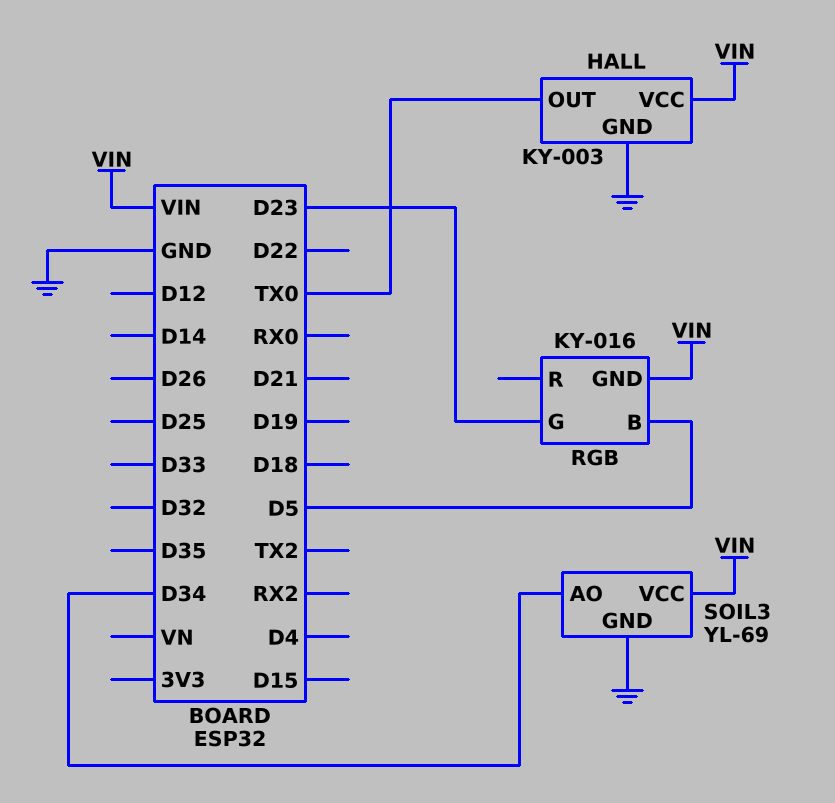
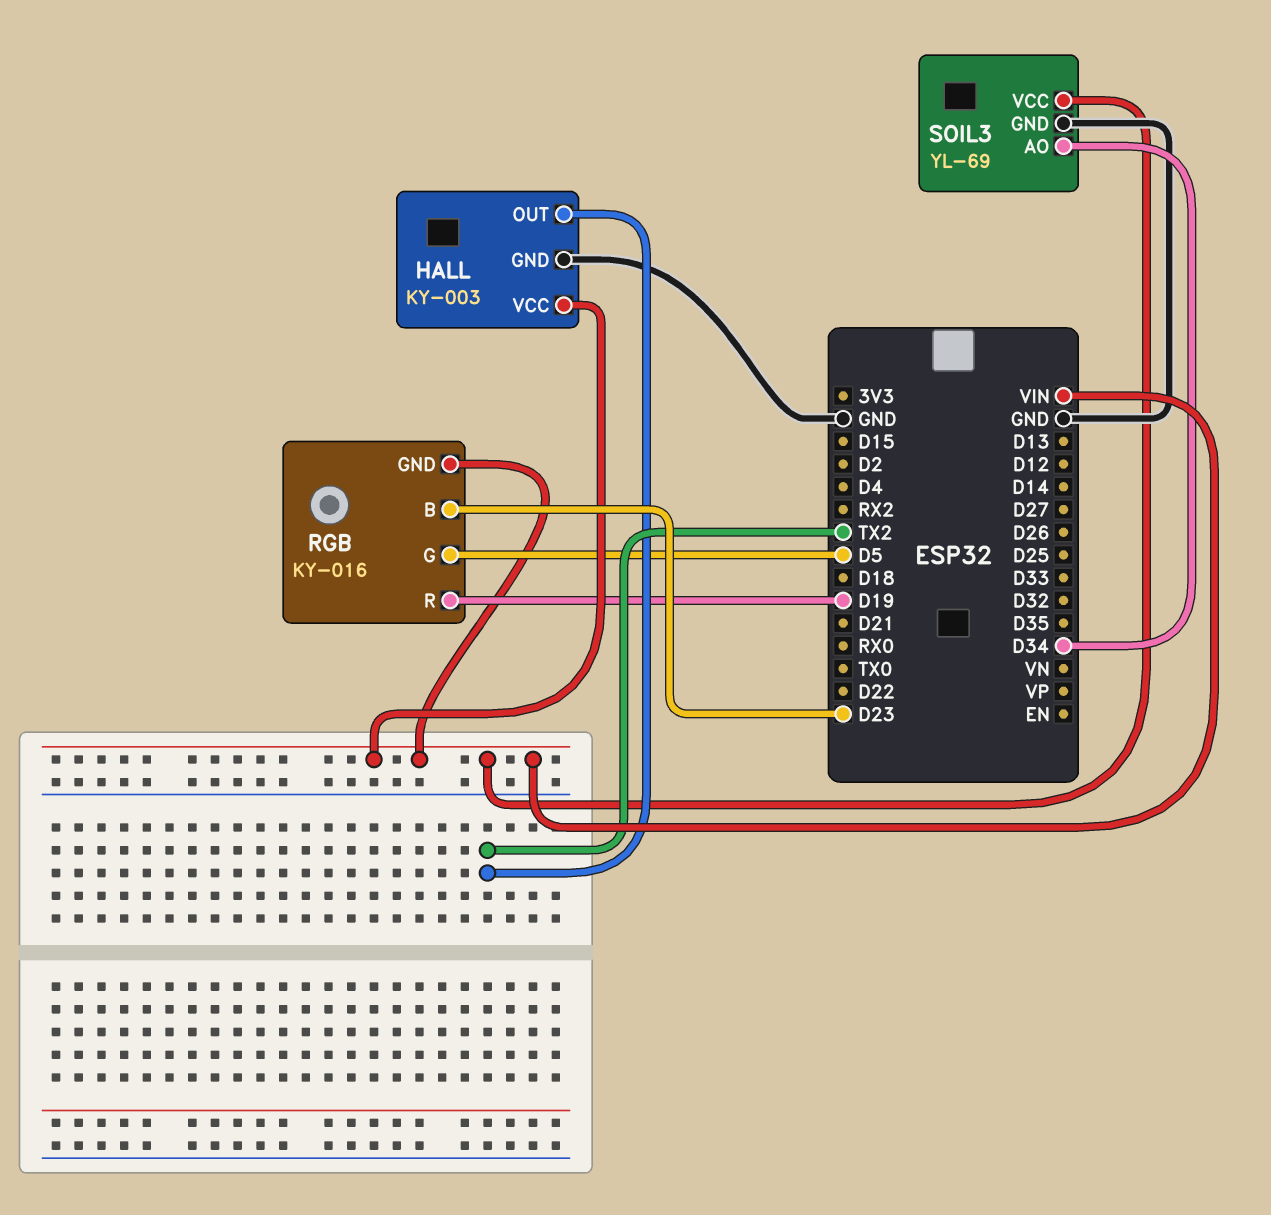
HALL pin OUT: TX0 -> TX2
RGB pin B: D5 -> D23
RGB pin G: D23 -> D5
RGB pin R: none -> D19

